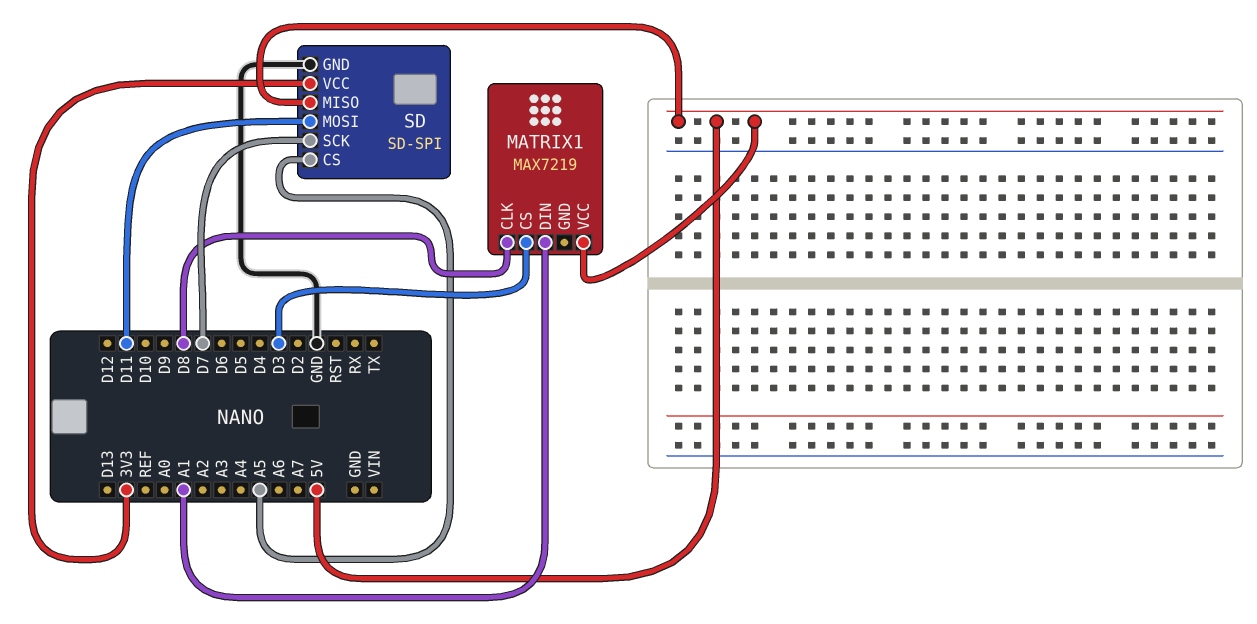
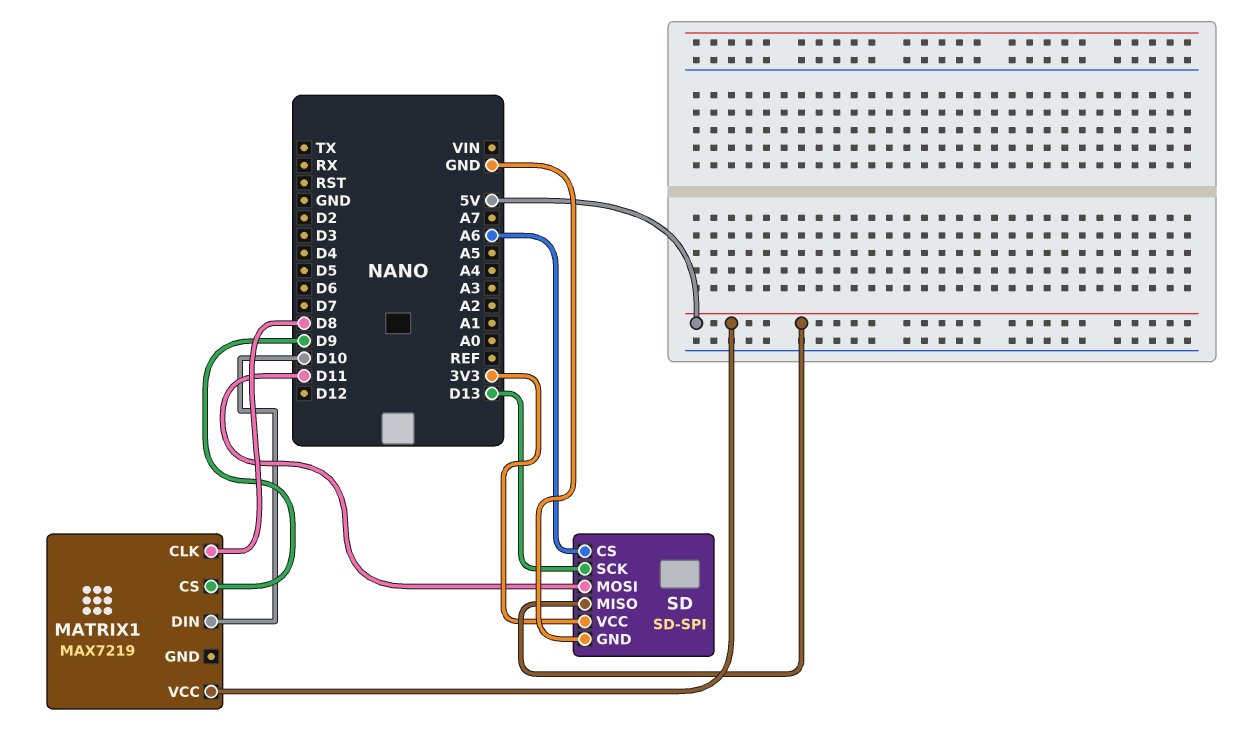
MATRIX1 pin CS: D3 -> D9
MATRIX1 pin DIN: A1 -> D10
SD pin CS: A5 -> A6
SD pin SCK: D7 -> D13

